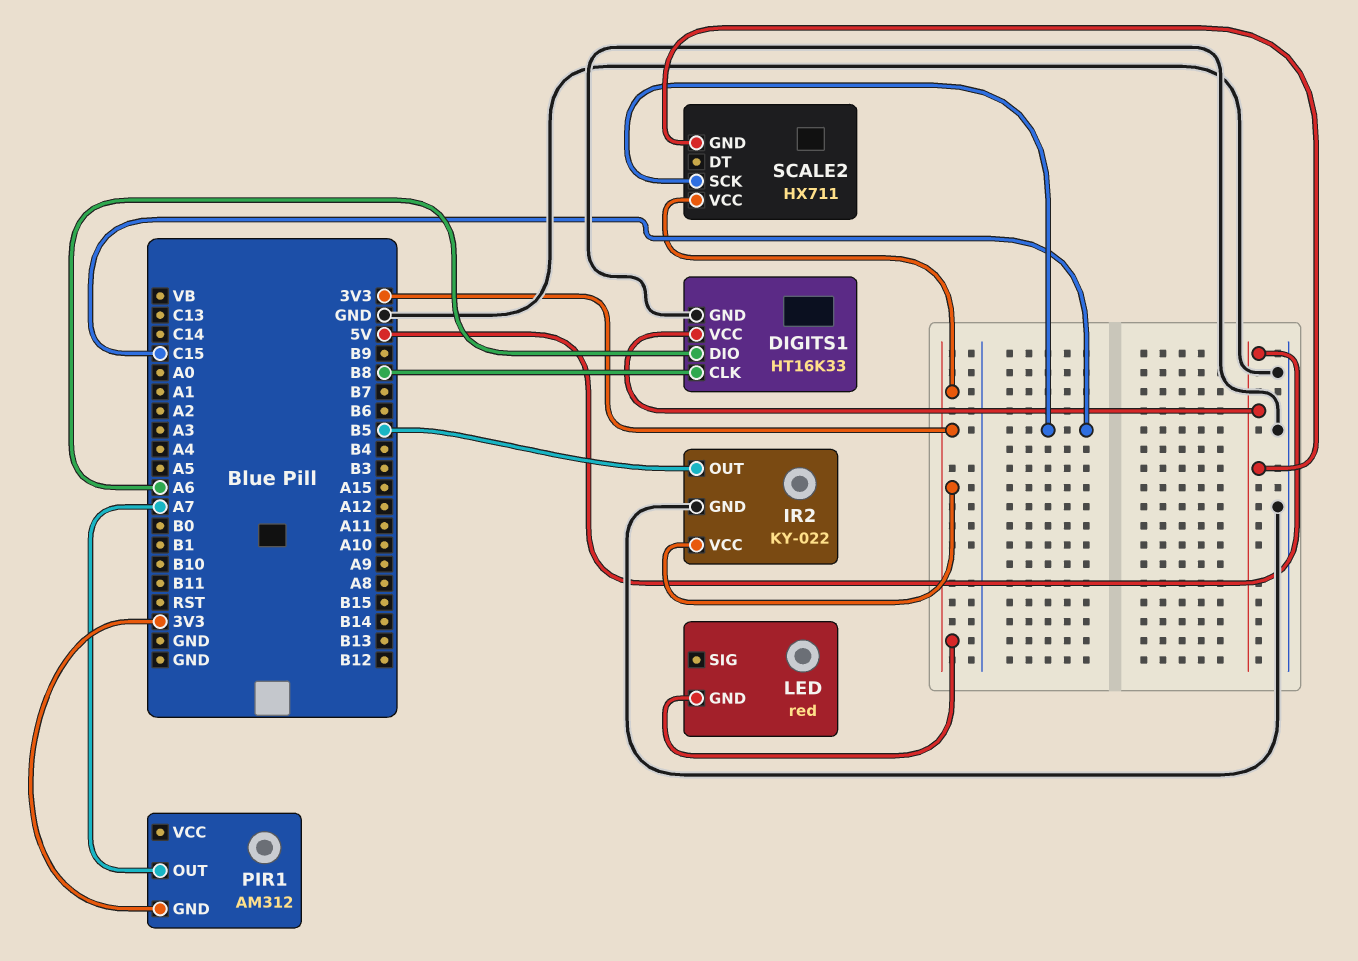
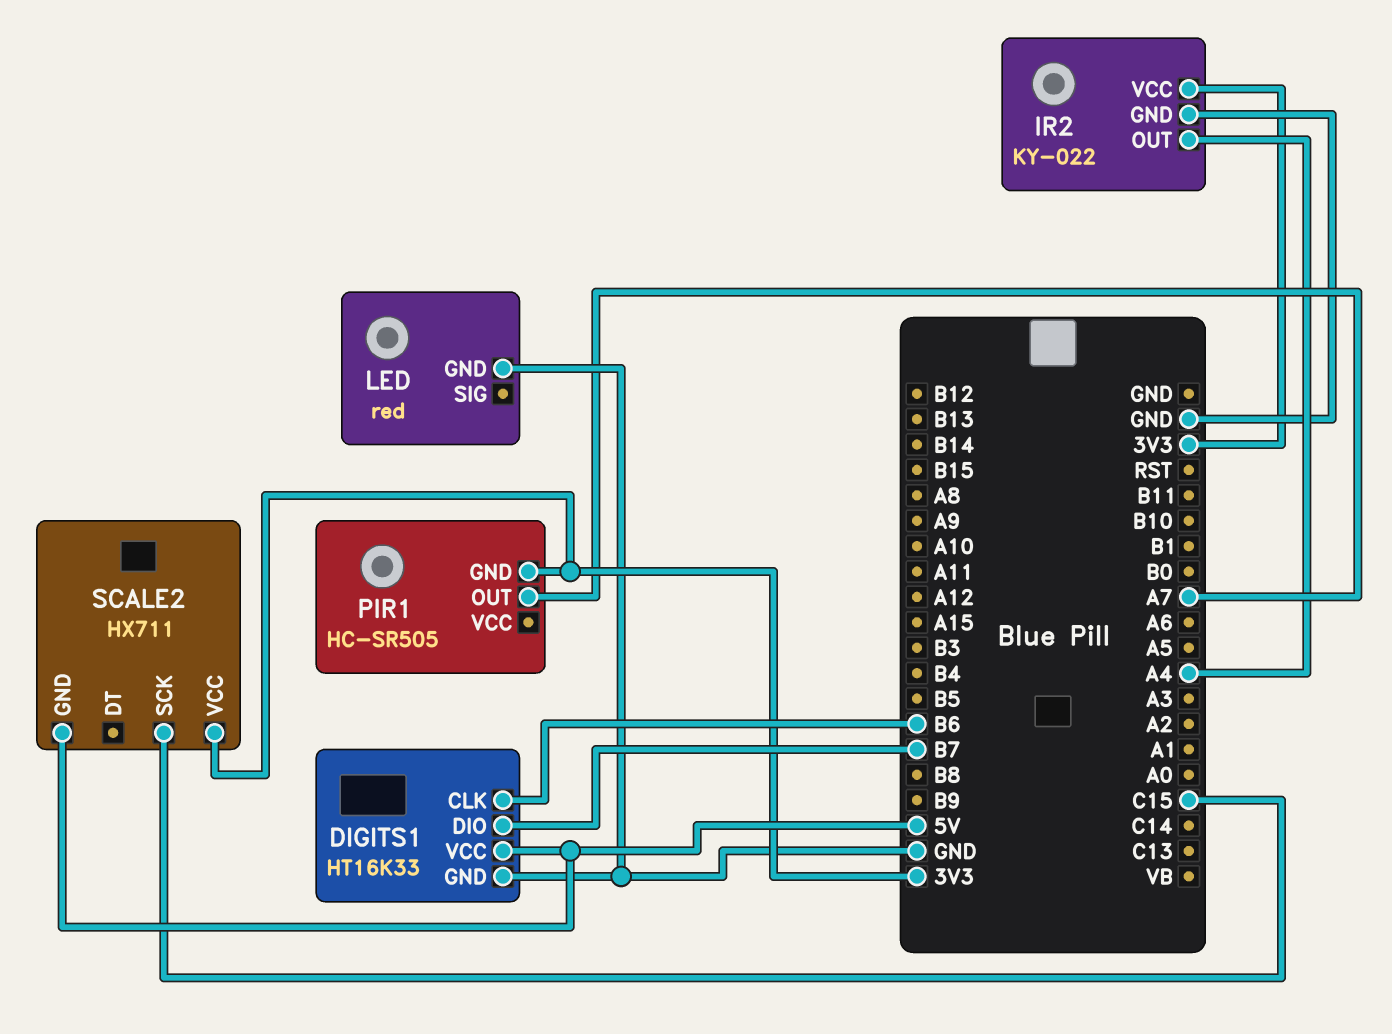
DIGITS1 pin CLK: B8 -> B6
DIGITS1 pin DIO: A6 -> B7
IR2 pin OUT: B5 -> A4
LED pin GND: 3V3 -> GND
PIR1: AM312 -> HC-SR505

